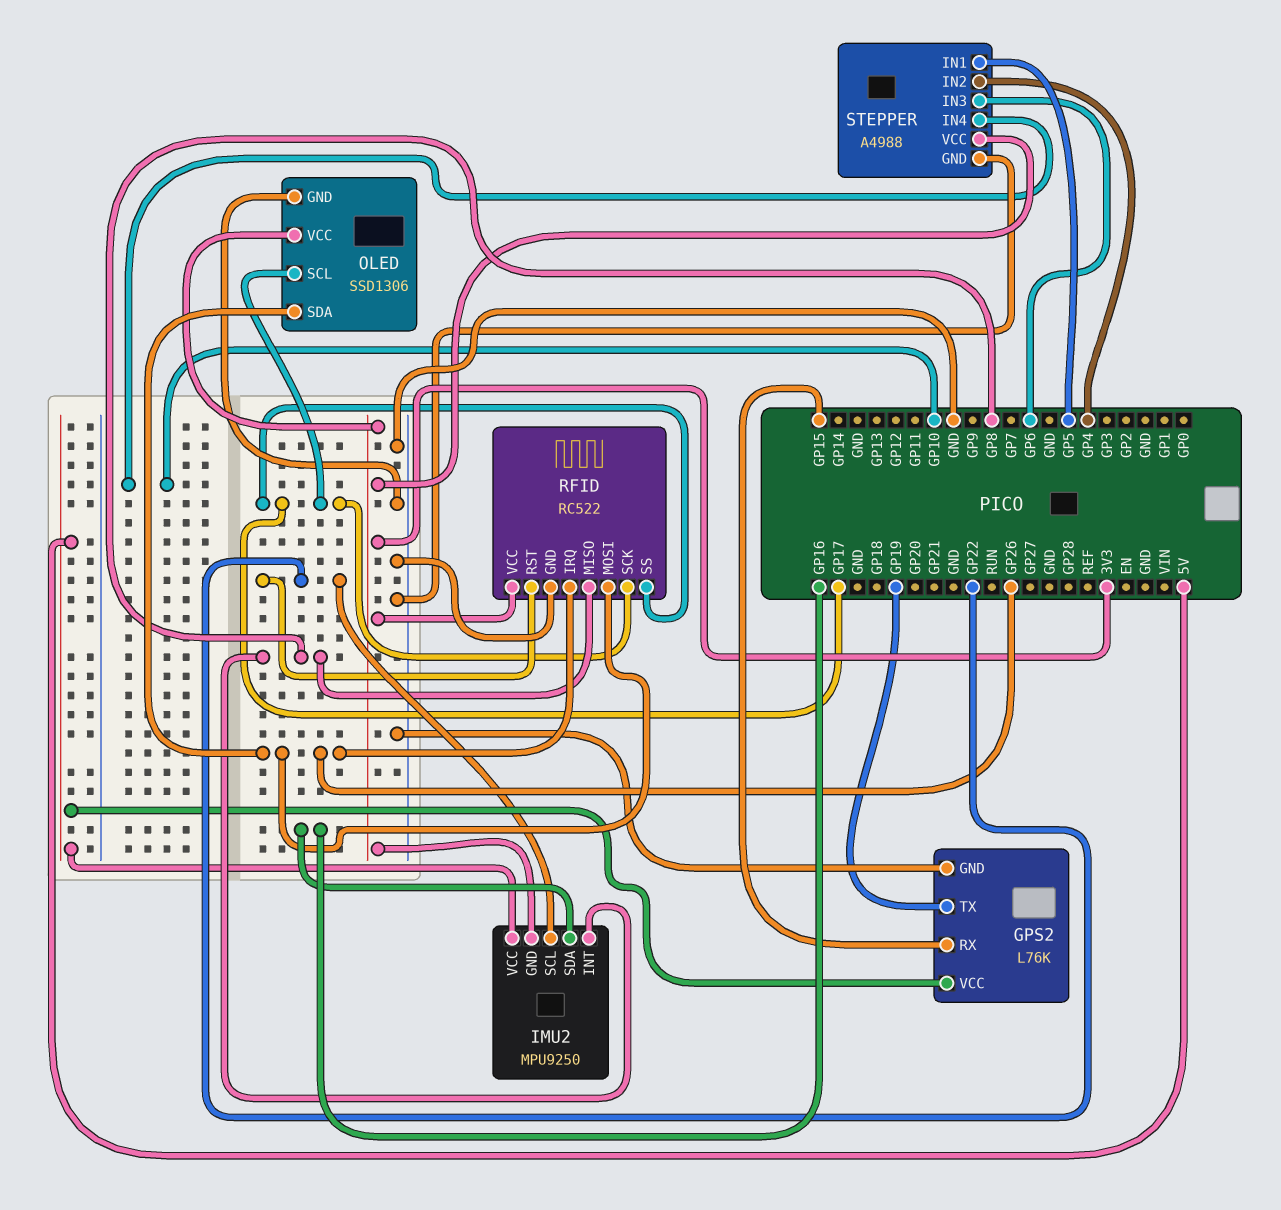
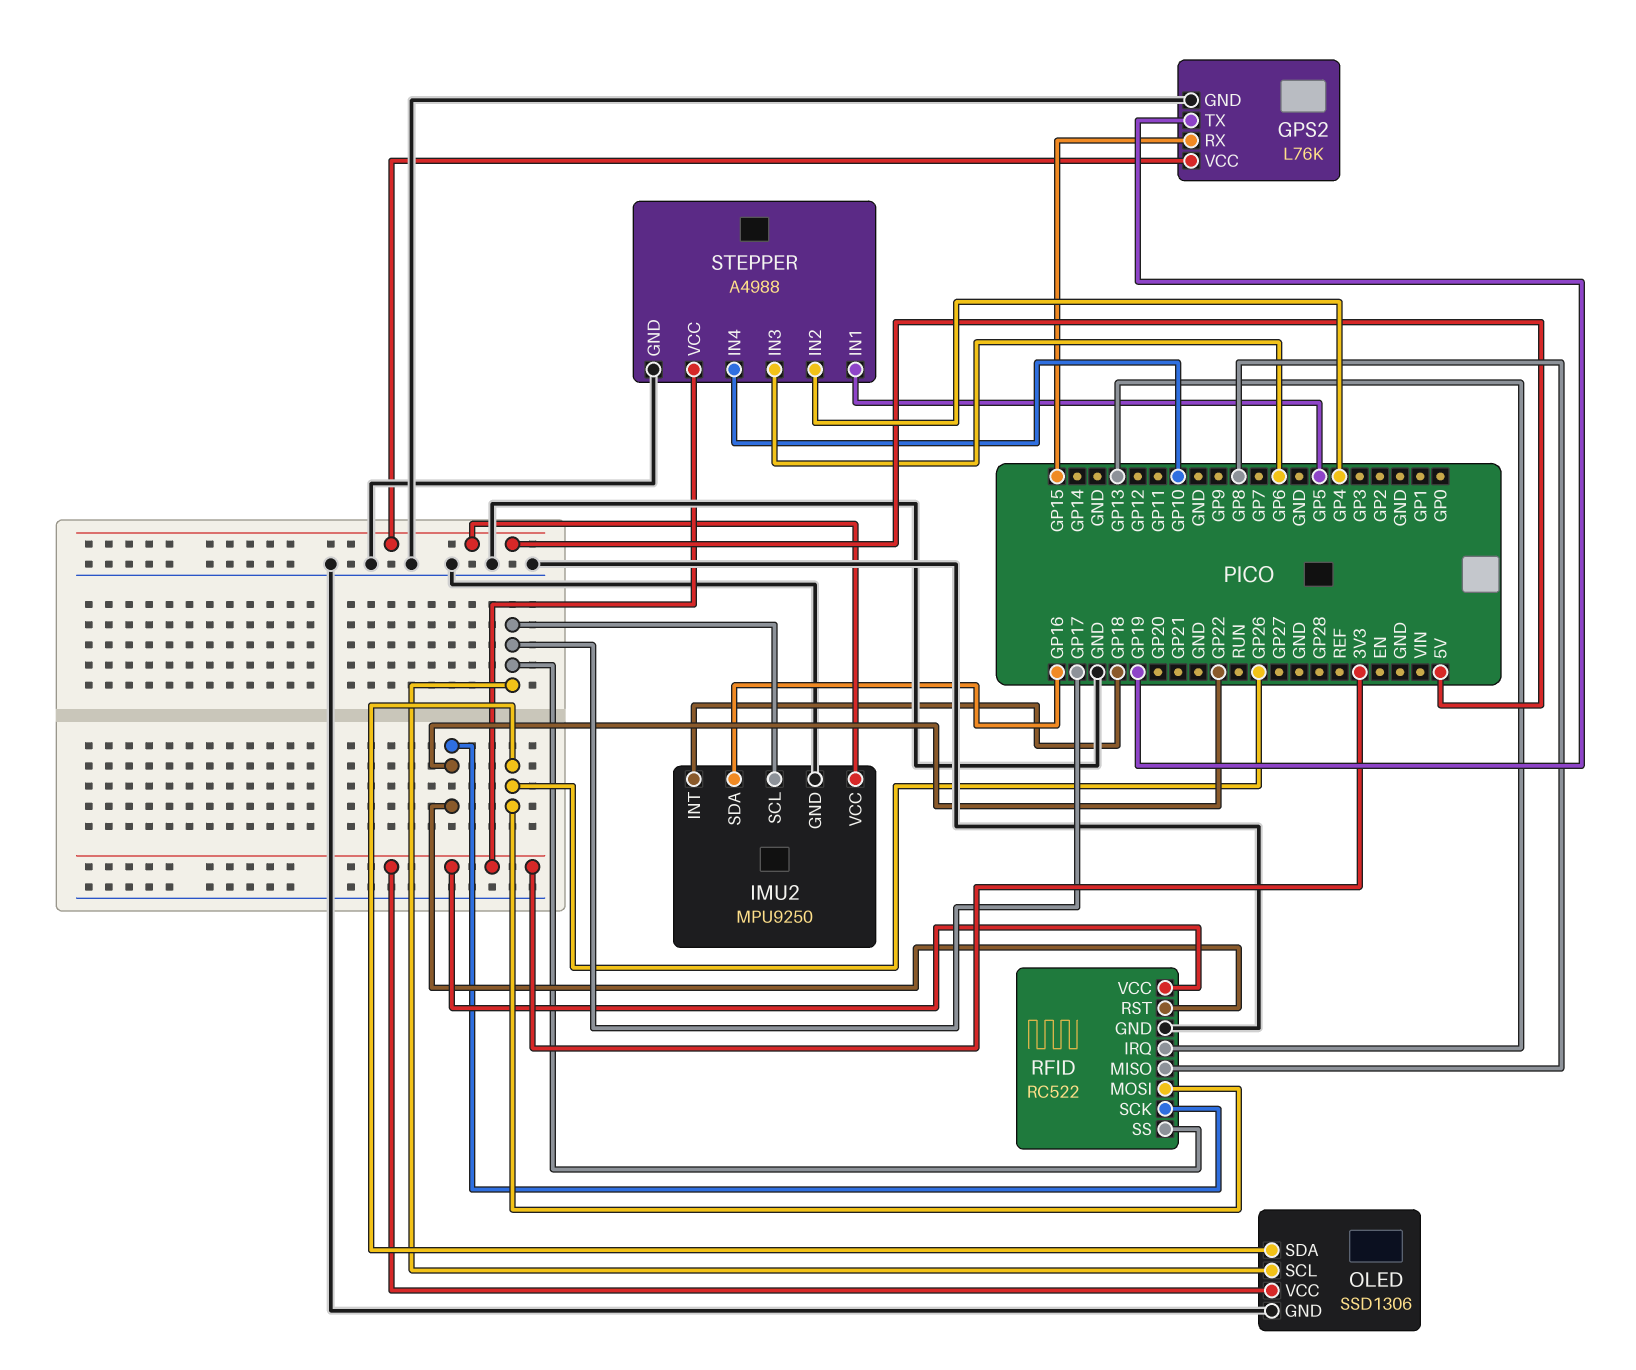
IMU2 pin GND: 3V3 -> GND
IMU2 pin INT: GP8 -> GP18
IMU2 pin SCL: GP22 -> GP17
RFID pin IRQ: GP26 -> GP13
RFID pin SCK: GP17 -> GP22

